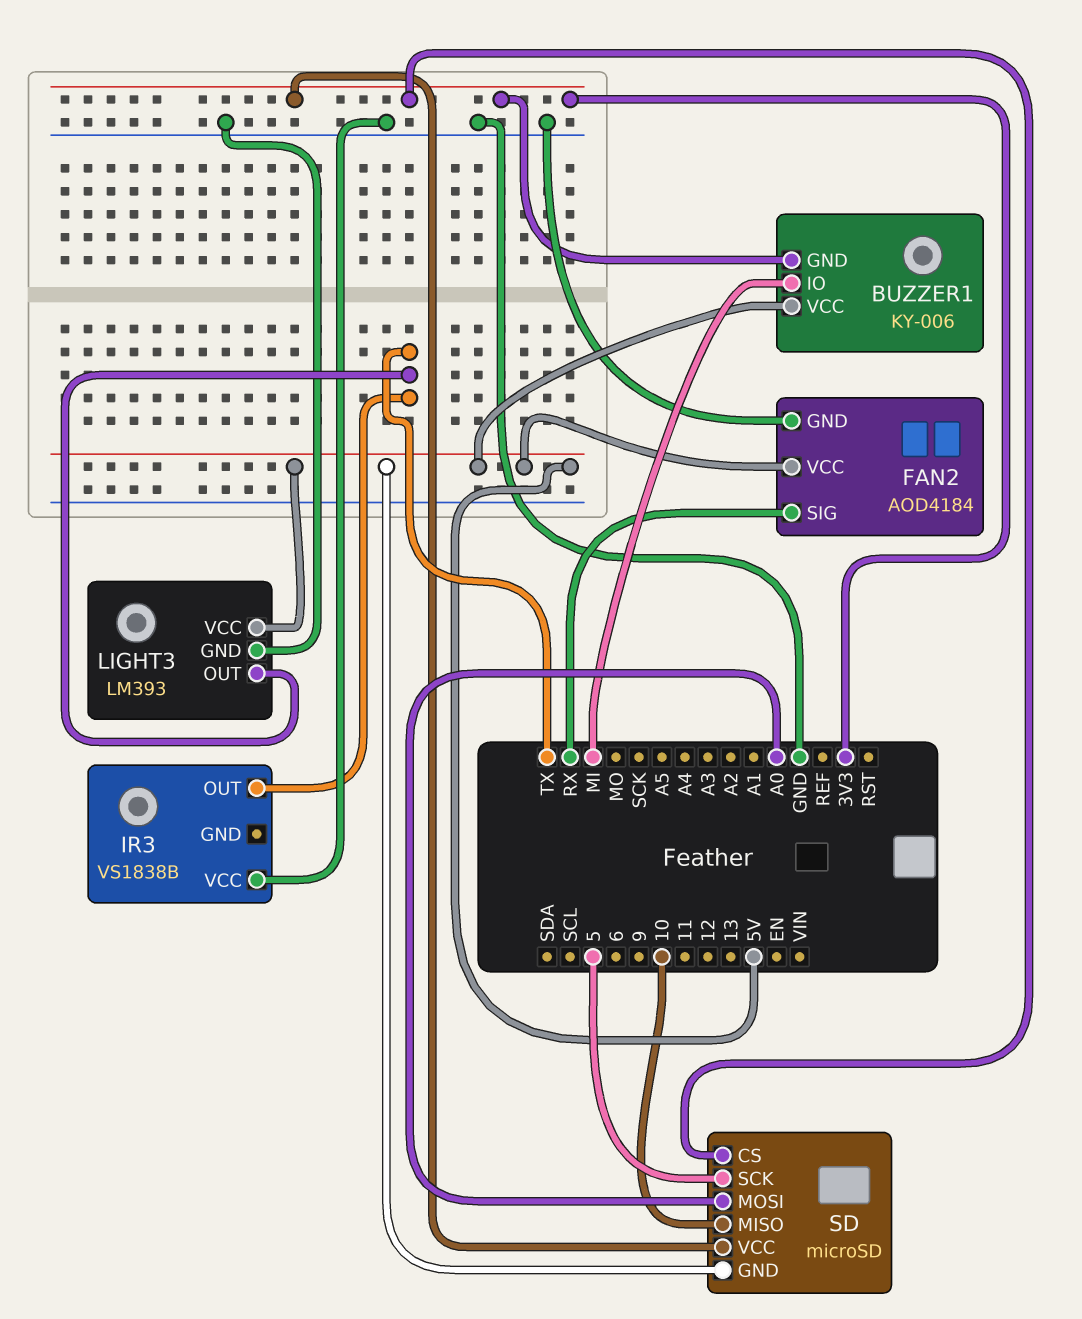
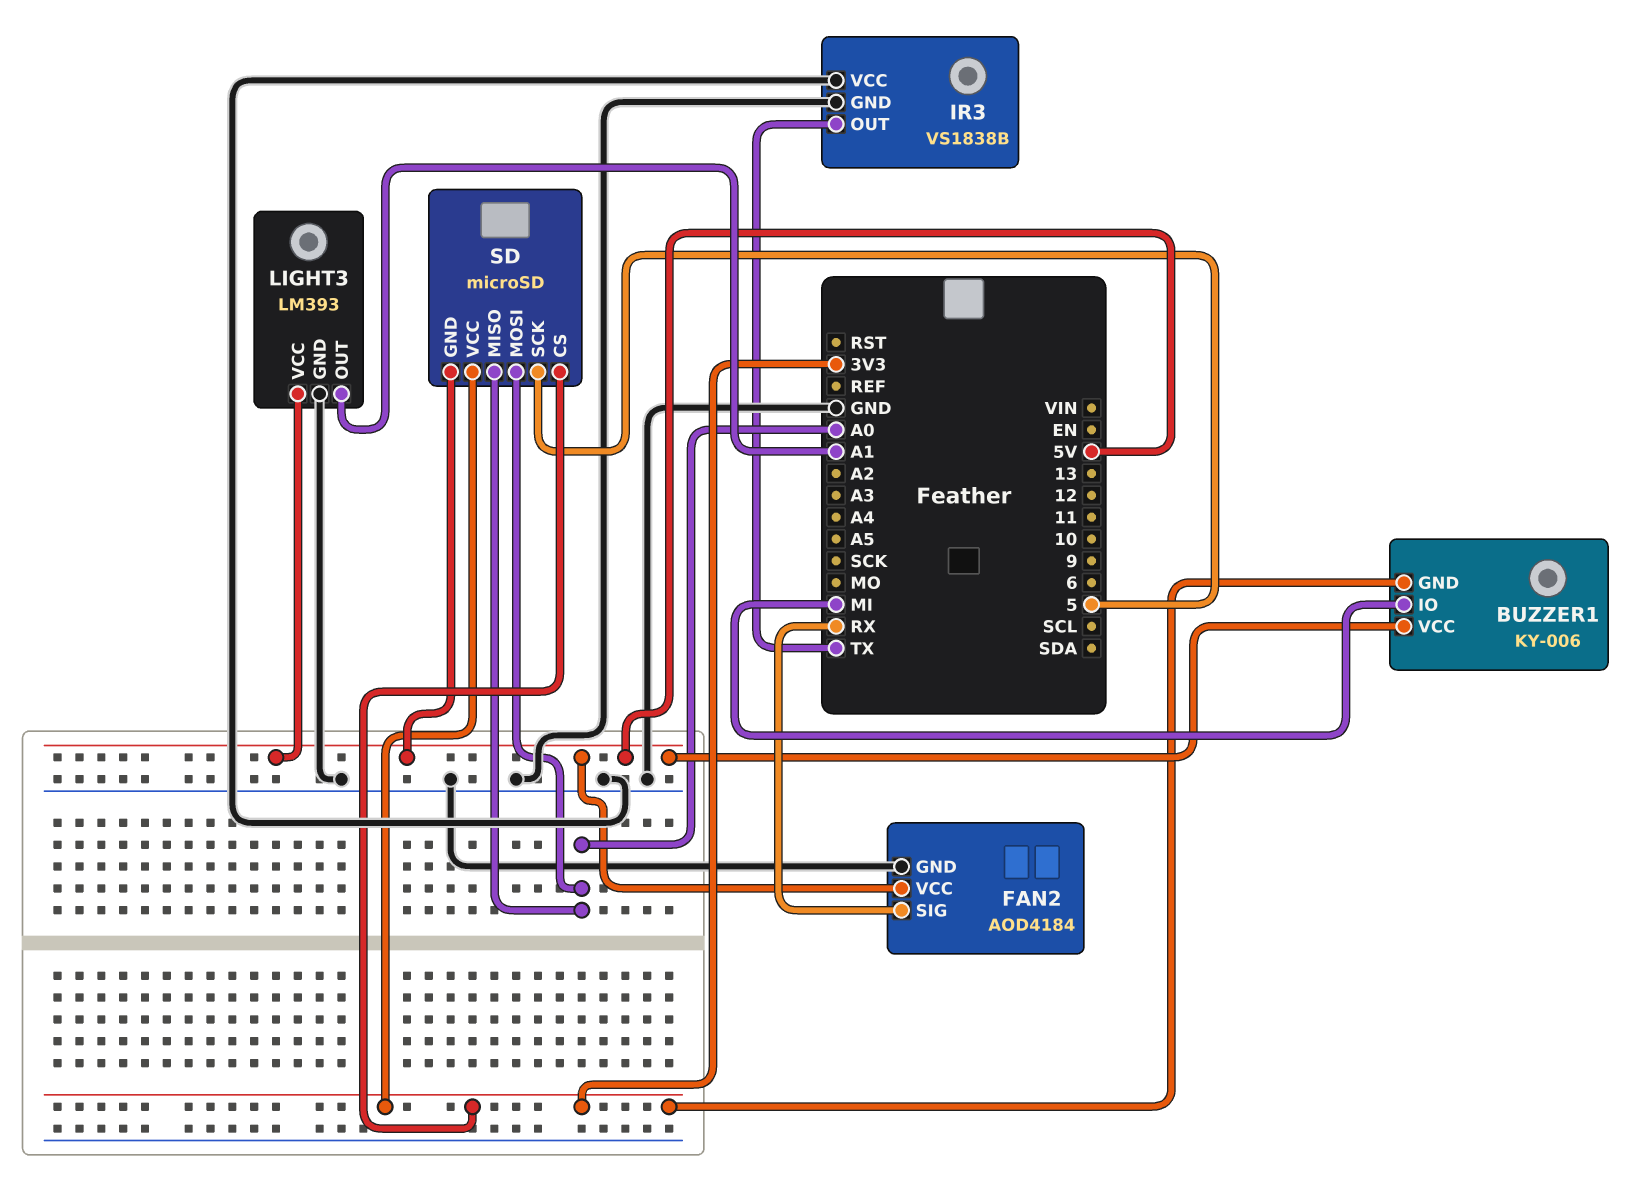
IR3 pin GND: none -> GND
LIGHT3 pin OUT: TX -> A1
SD pin MISO: 10 -> A0

